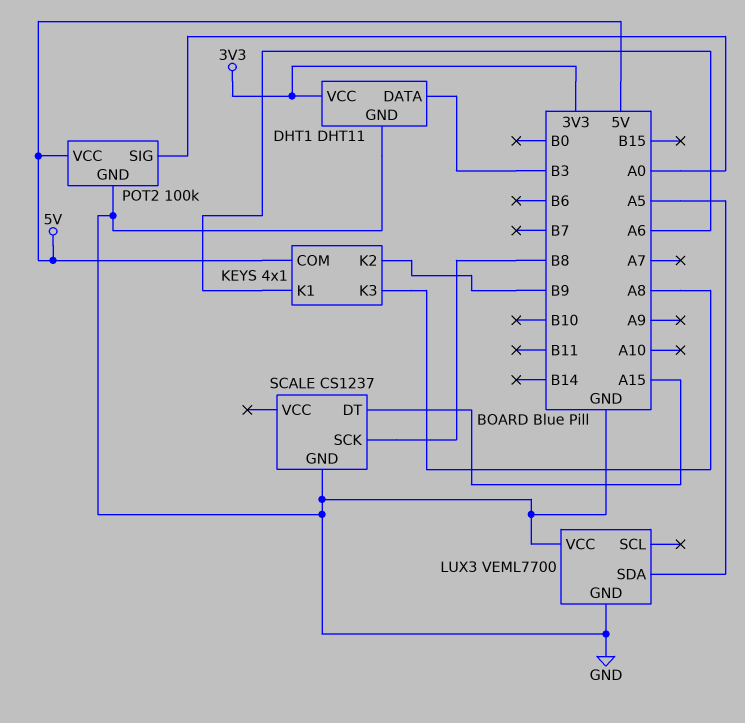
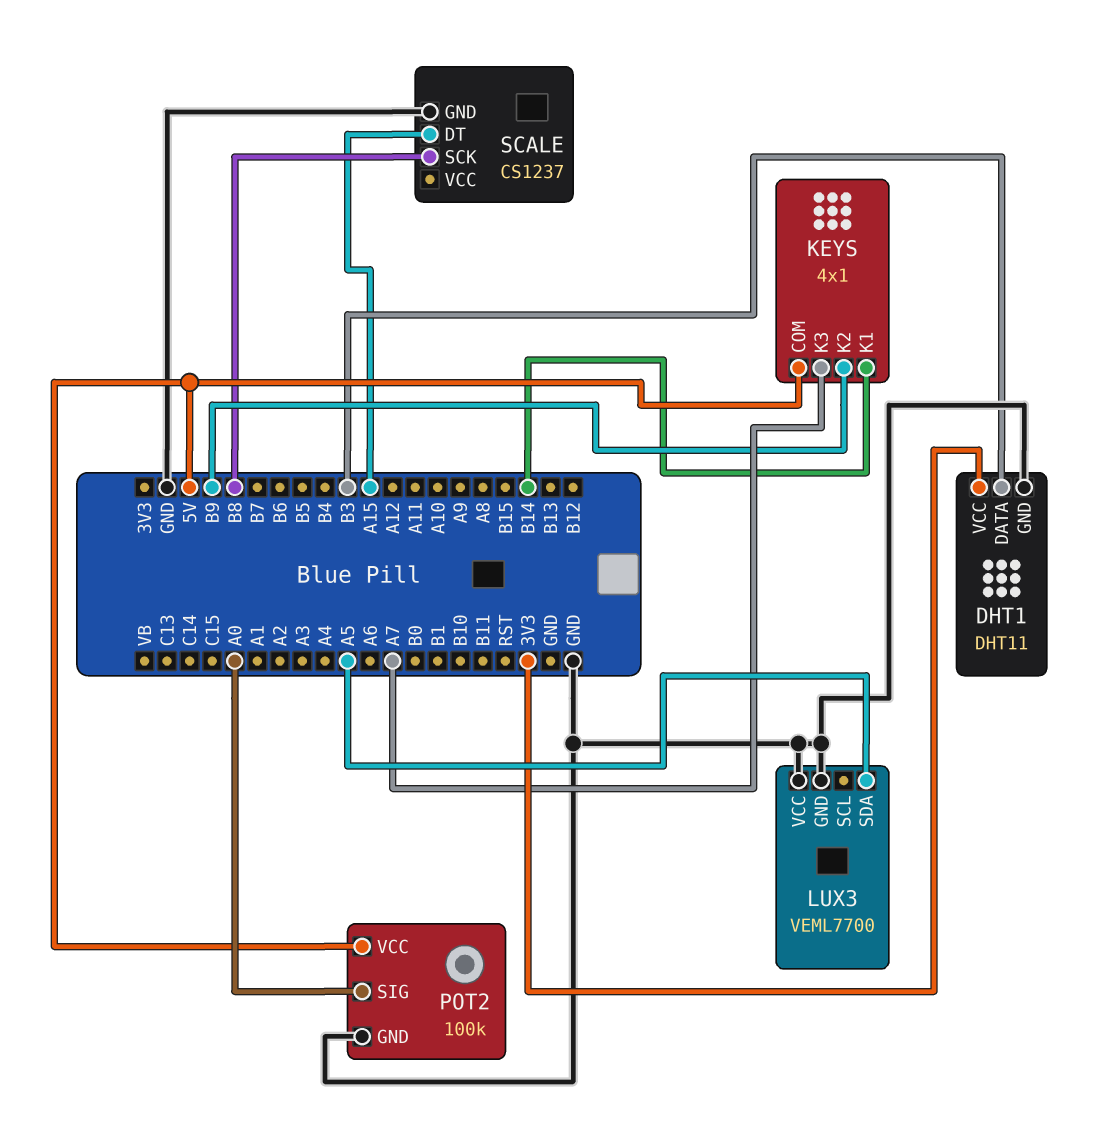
KEYS pin K1: A6 -> B14
KEYS pin K3: A8 -> A7

